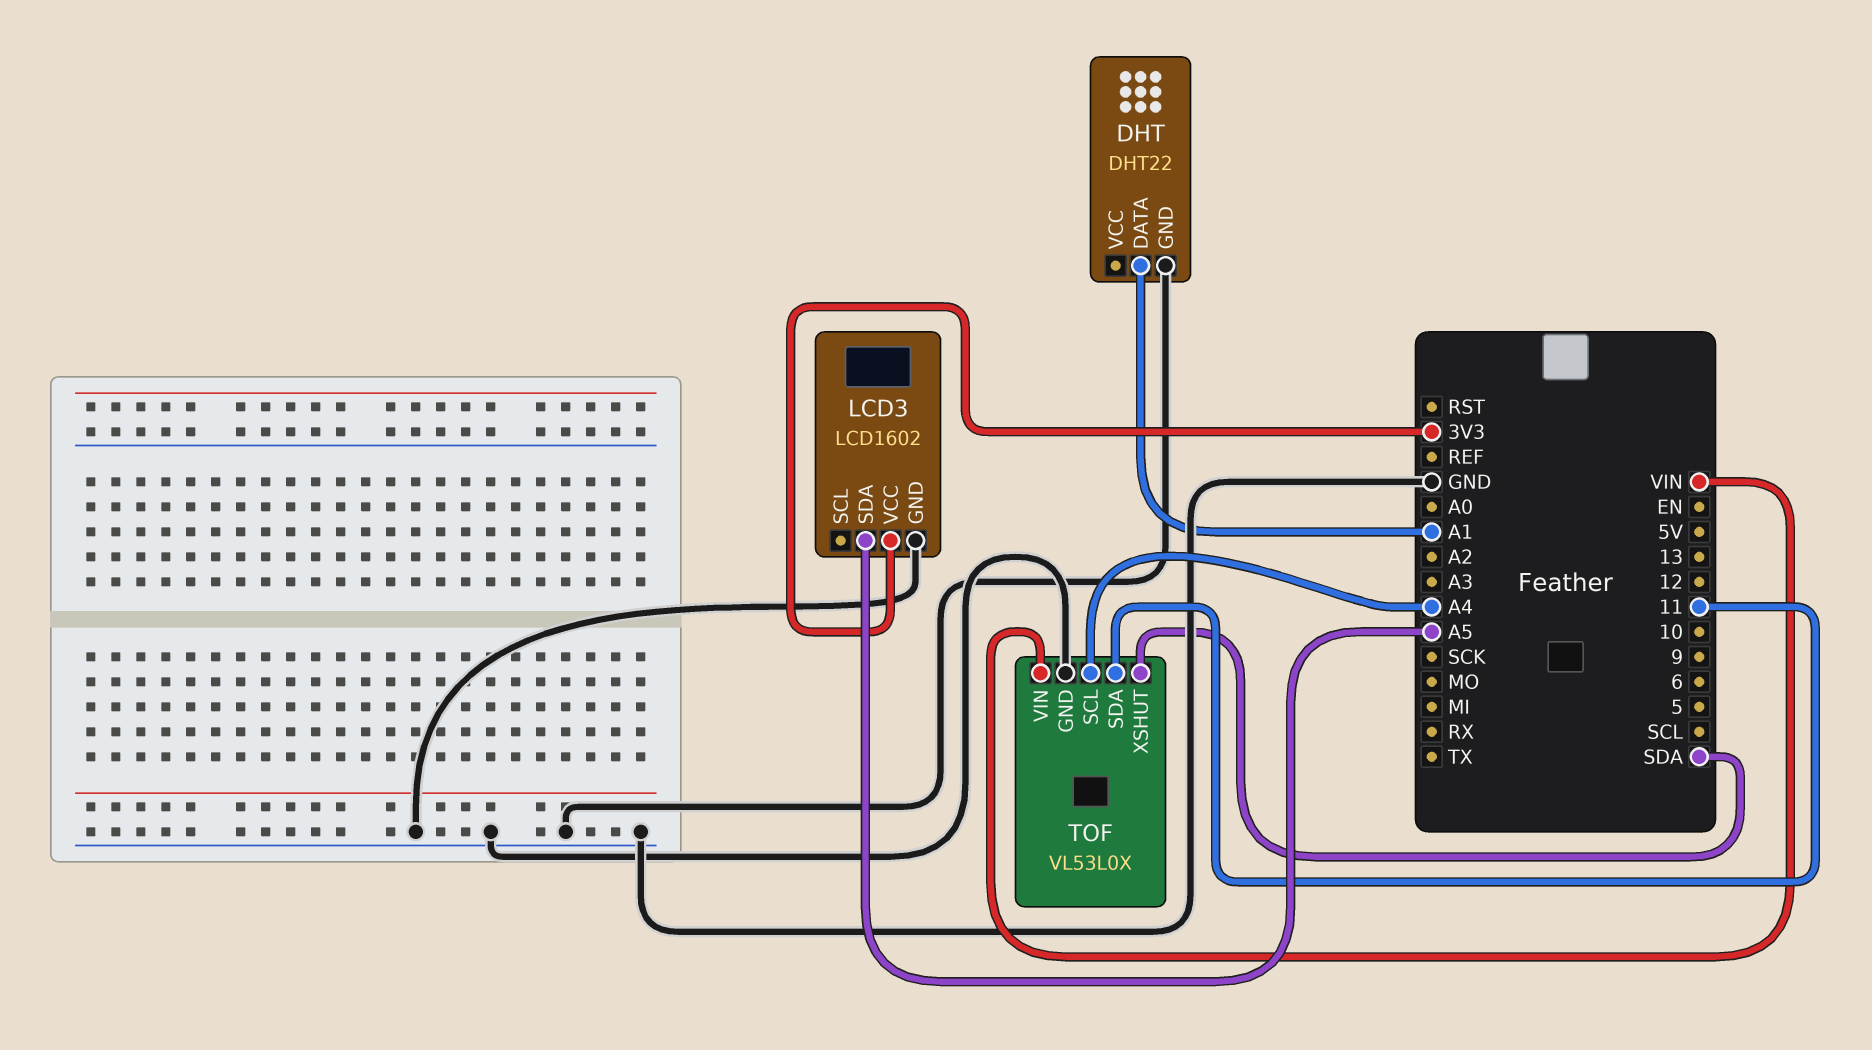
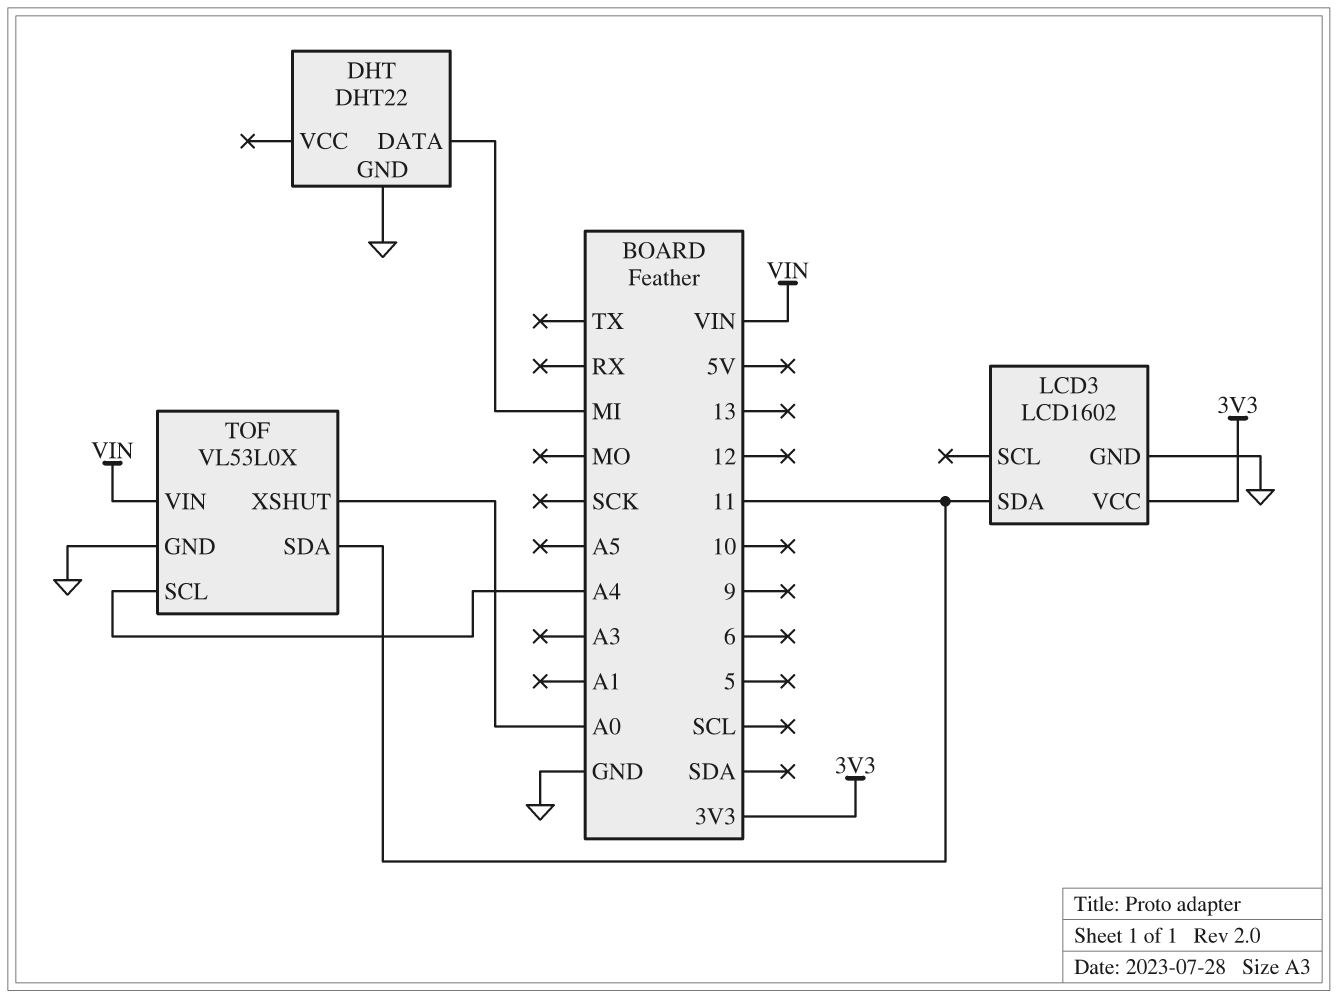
DHT pin DATA: A1 -> MI
LCD3 pin SDA: A5 -> 11
TOF pin XSHUT: SDA -> A0

